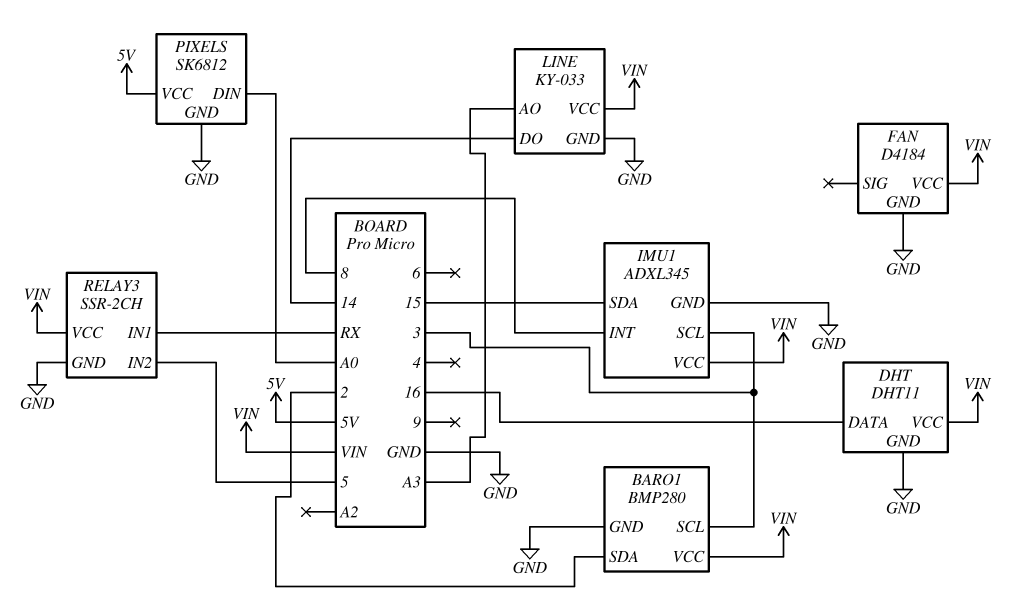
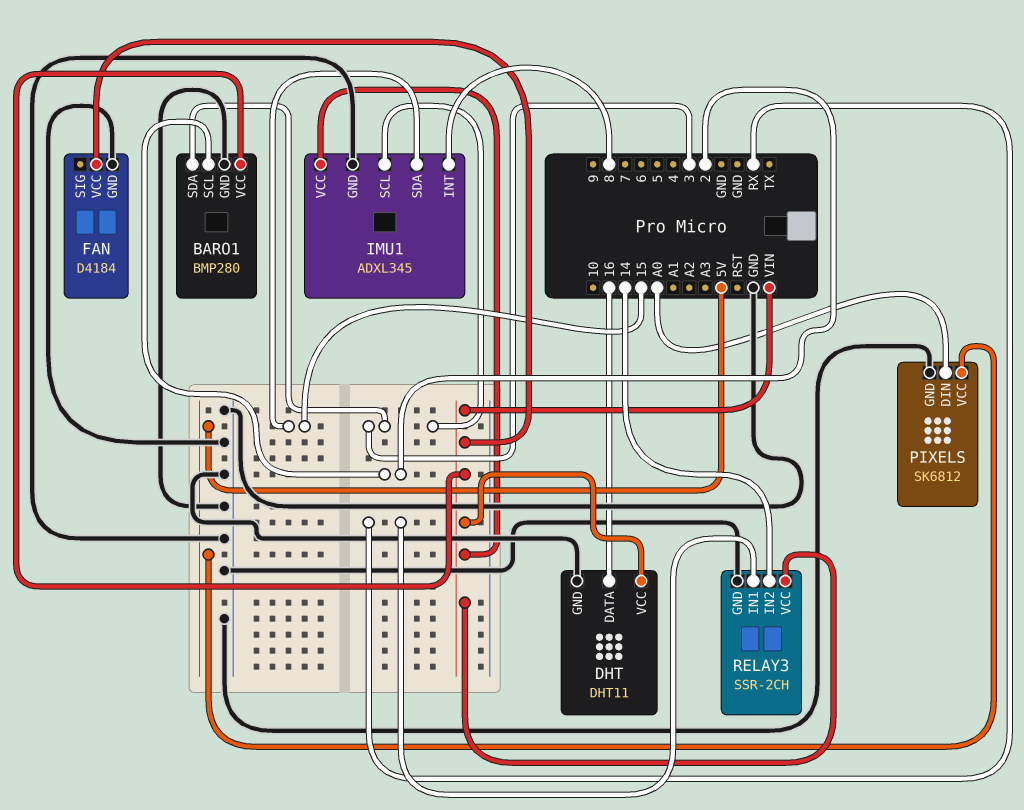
BARO1 pin SCL: 3 -> 2
BARO1 pin SDA: 2 -> 3
LINE: KY-033 -> none
LINE pin AO: A3 -> none
LINE pin DO: 14 -> none
LINE pin GND: GND -> none
LINE pin VCC: VIN -> none
RELAY3 pin IN2: 5 -> 14

